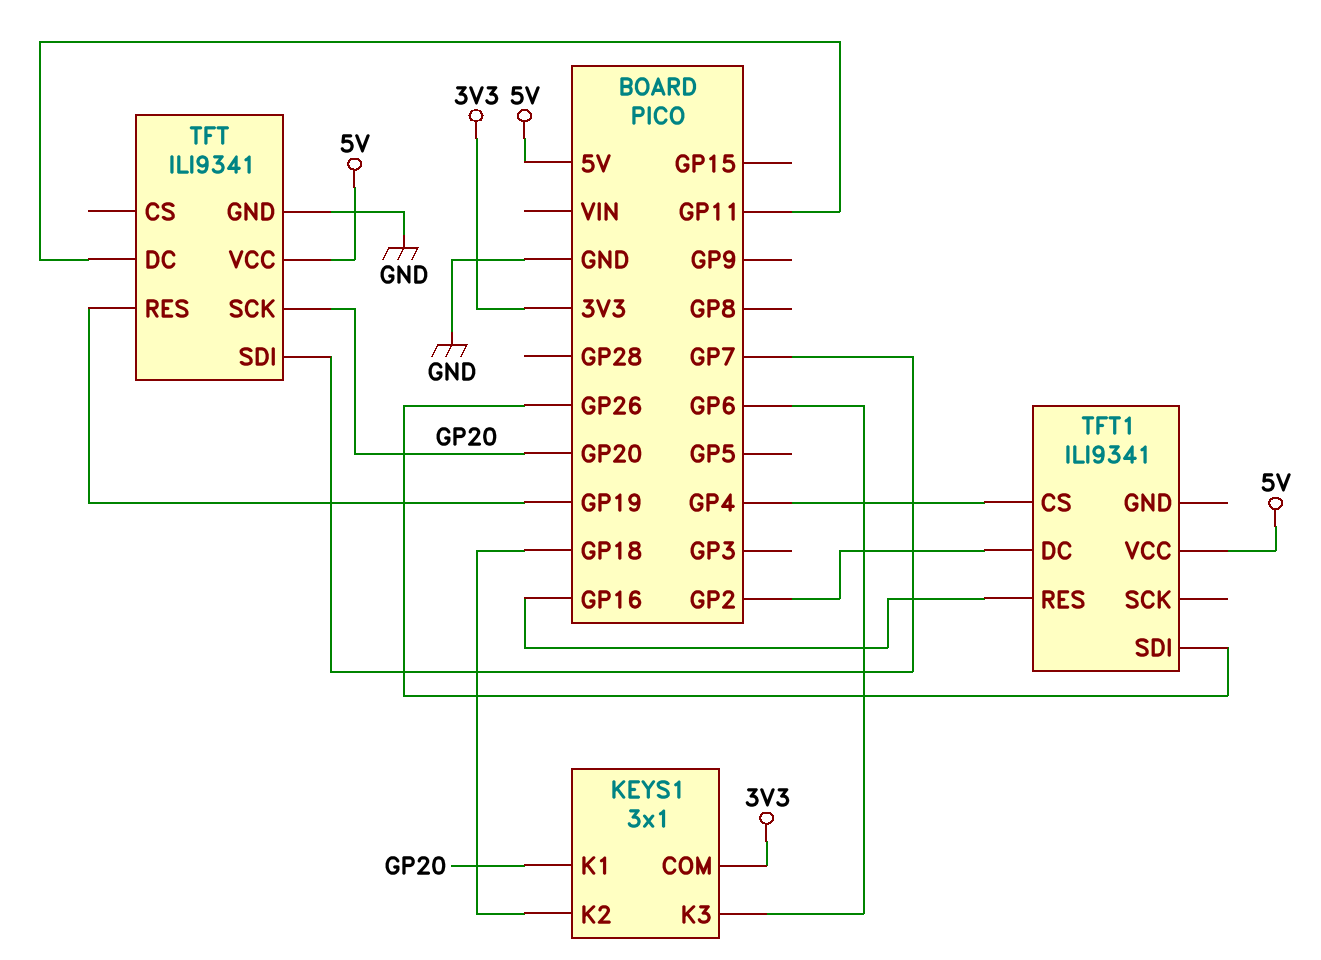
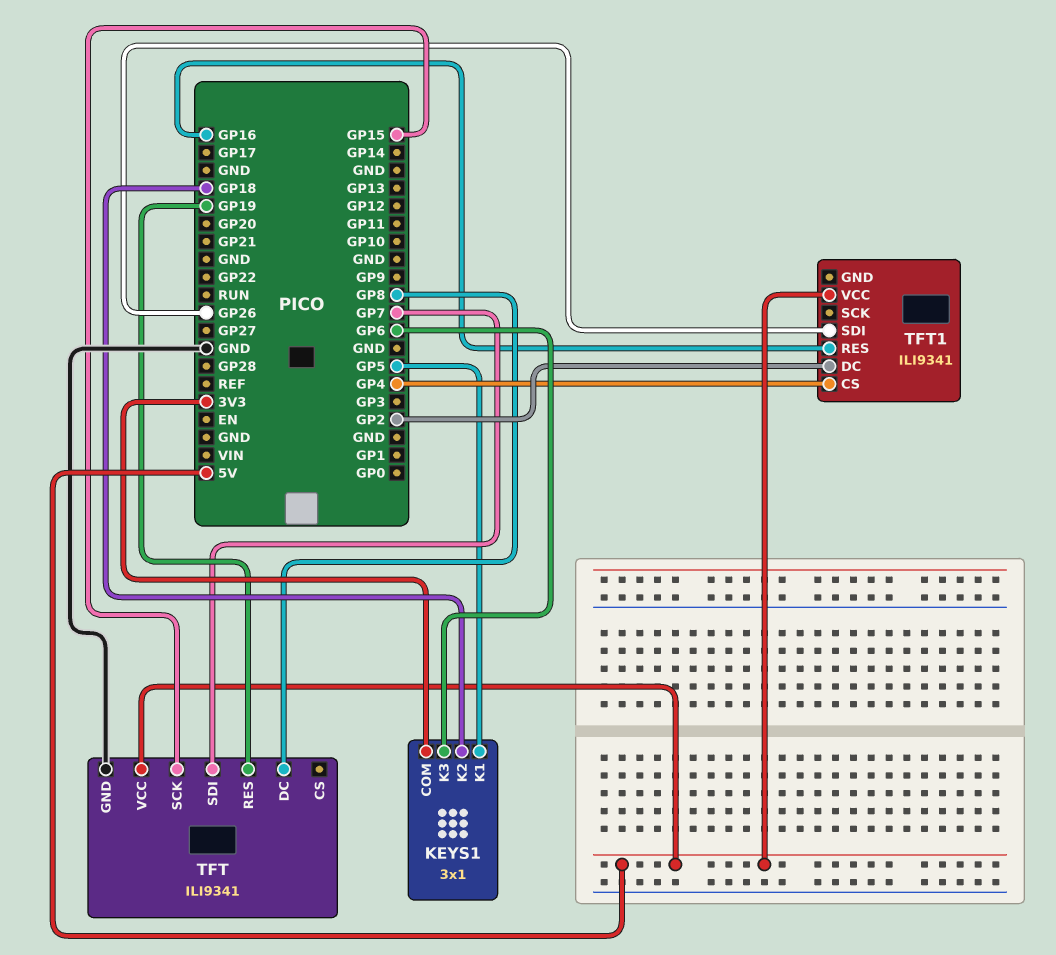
KEYS1 pin K1: GP20 -> GP5
TFT pin DC: GP11 -> GP8
TFT pin SCK: GP20 -> GP15

